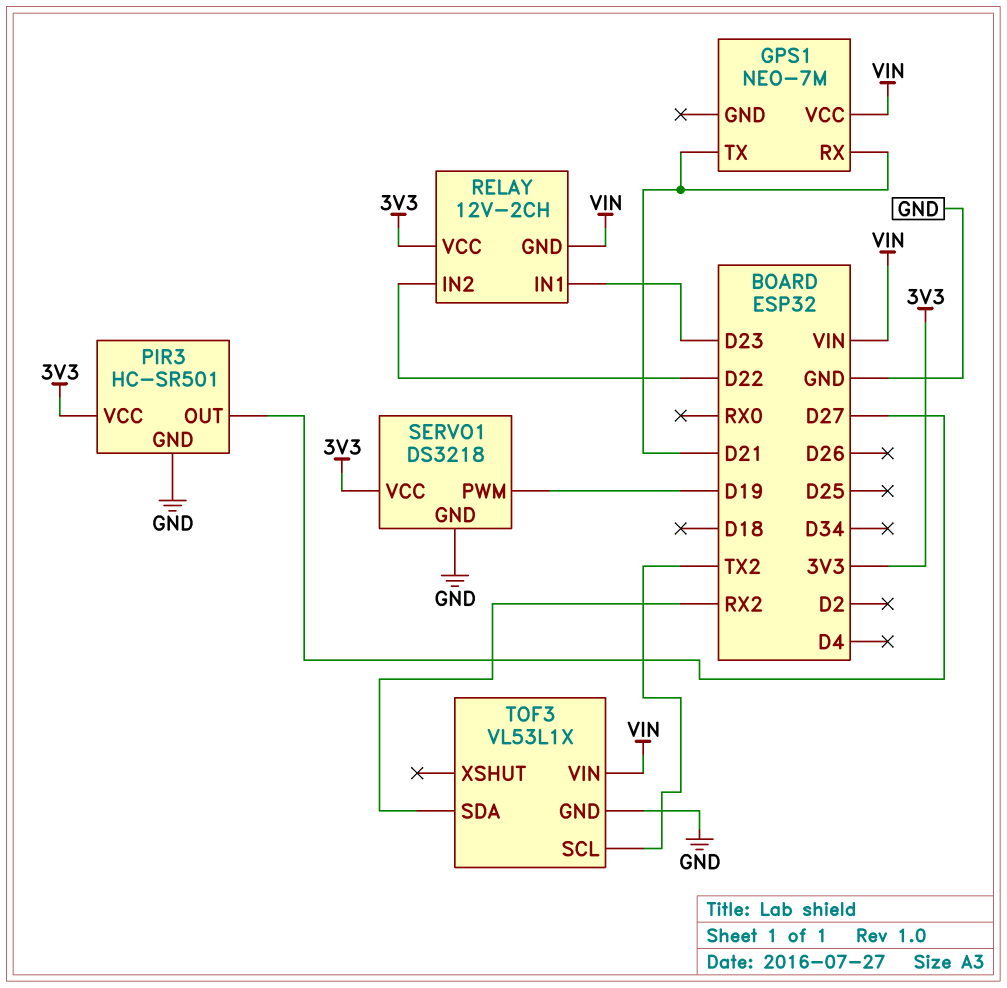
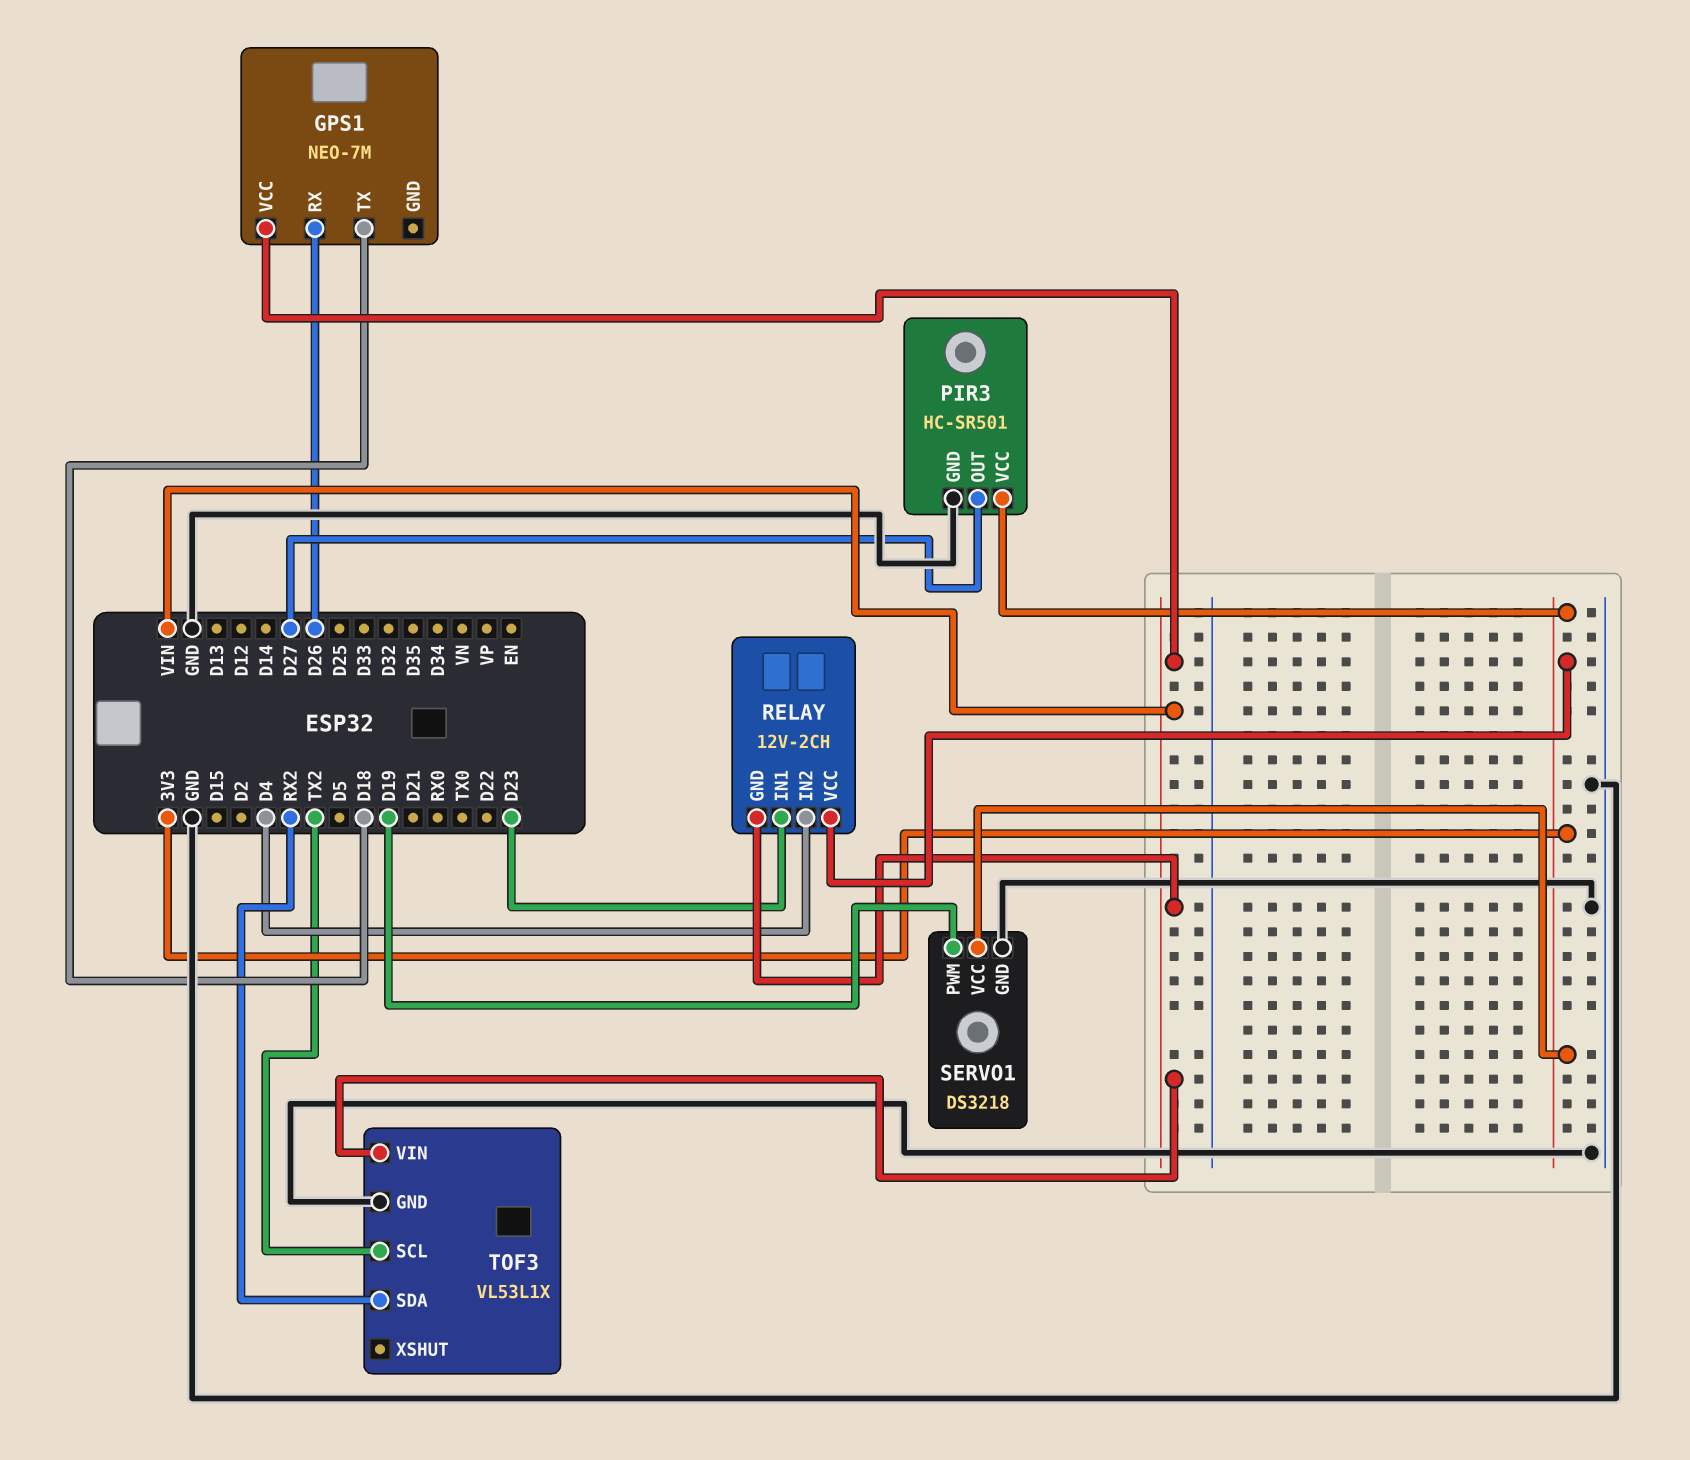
GPS1 pin RX: D21 -> D26
GPS1 pin TX: D21 -> D18
RELAY pin IN2: D22 -> D4

